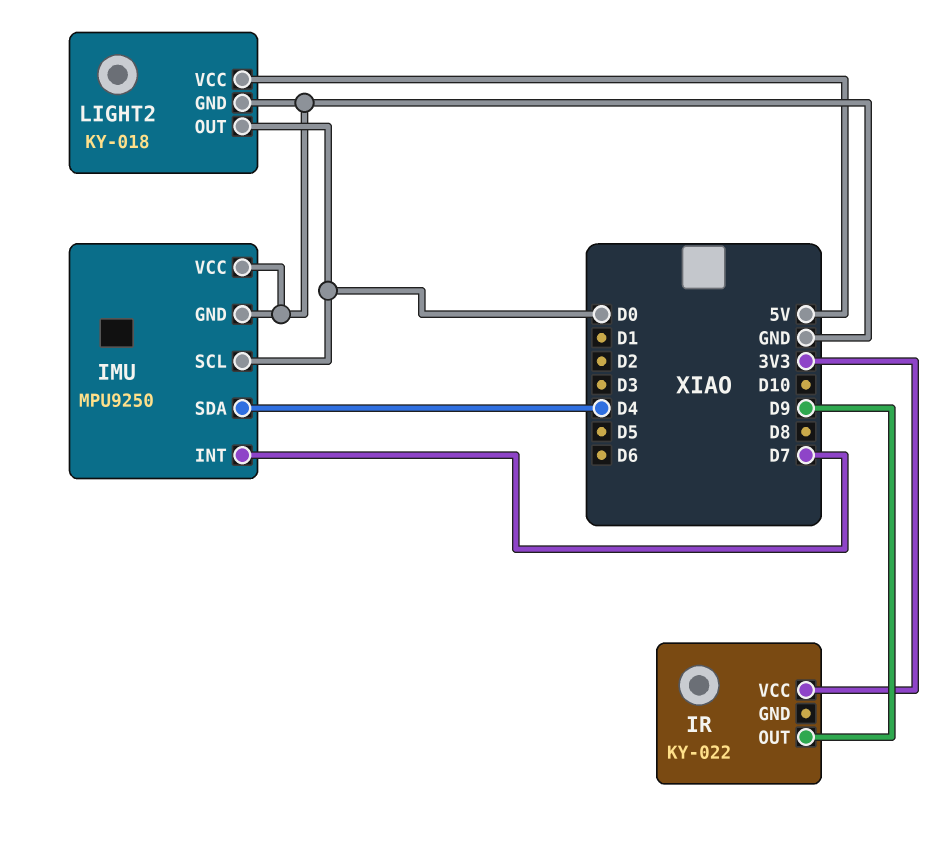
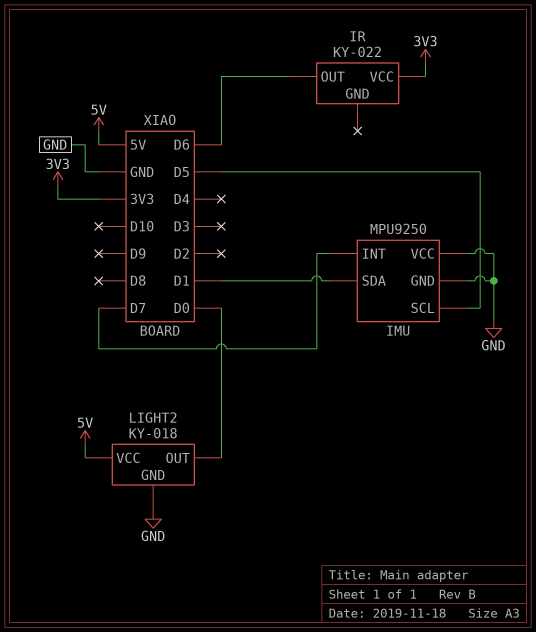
IMU pin SCL: D0 -> D5
IMU pin SDA: D4 -> D1
IR pin OUT: D9 -> D6

